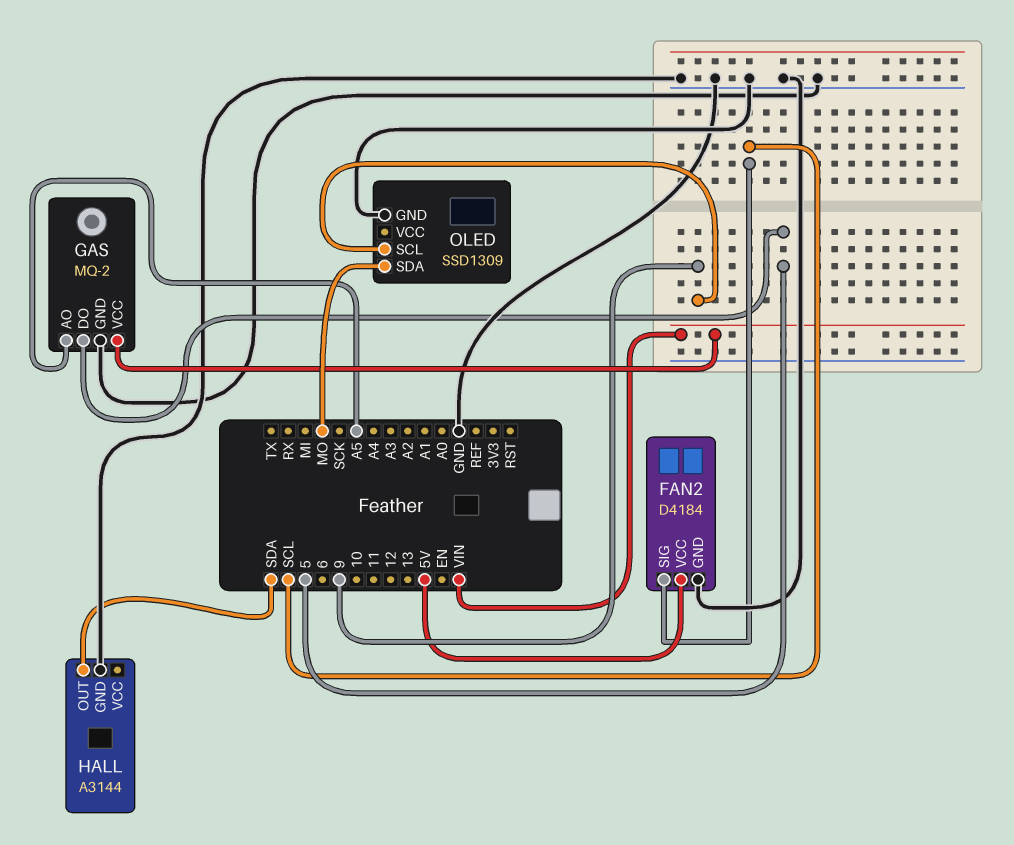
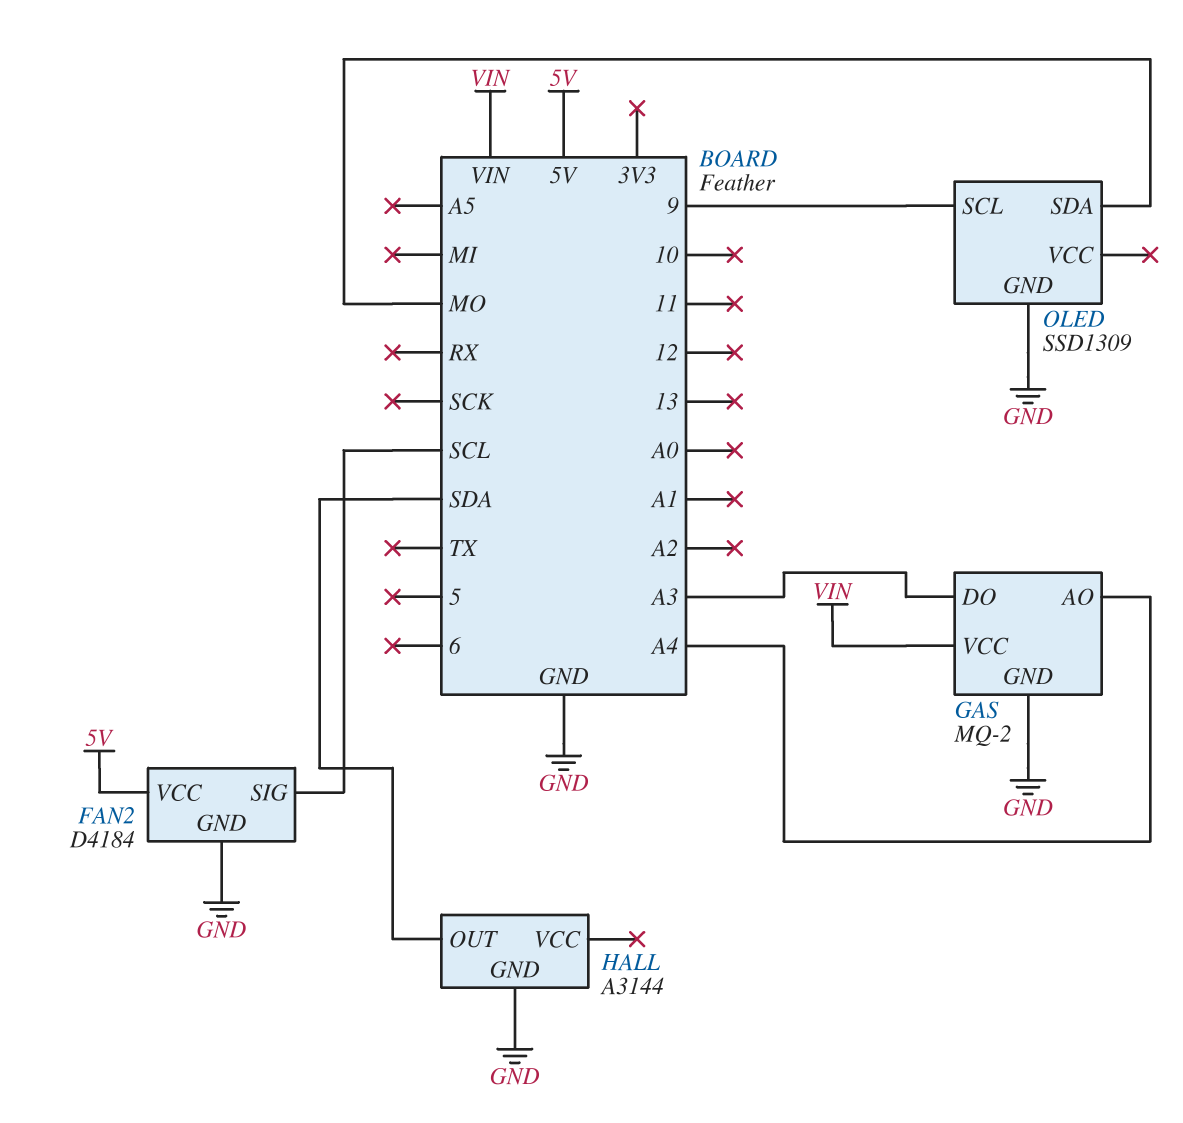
GAS pin AO: A5 -> A4
GAS pin DO: 5 -> A3

